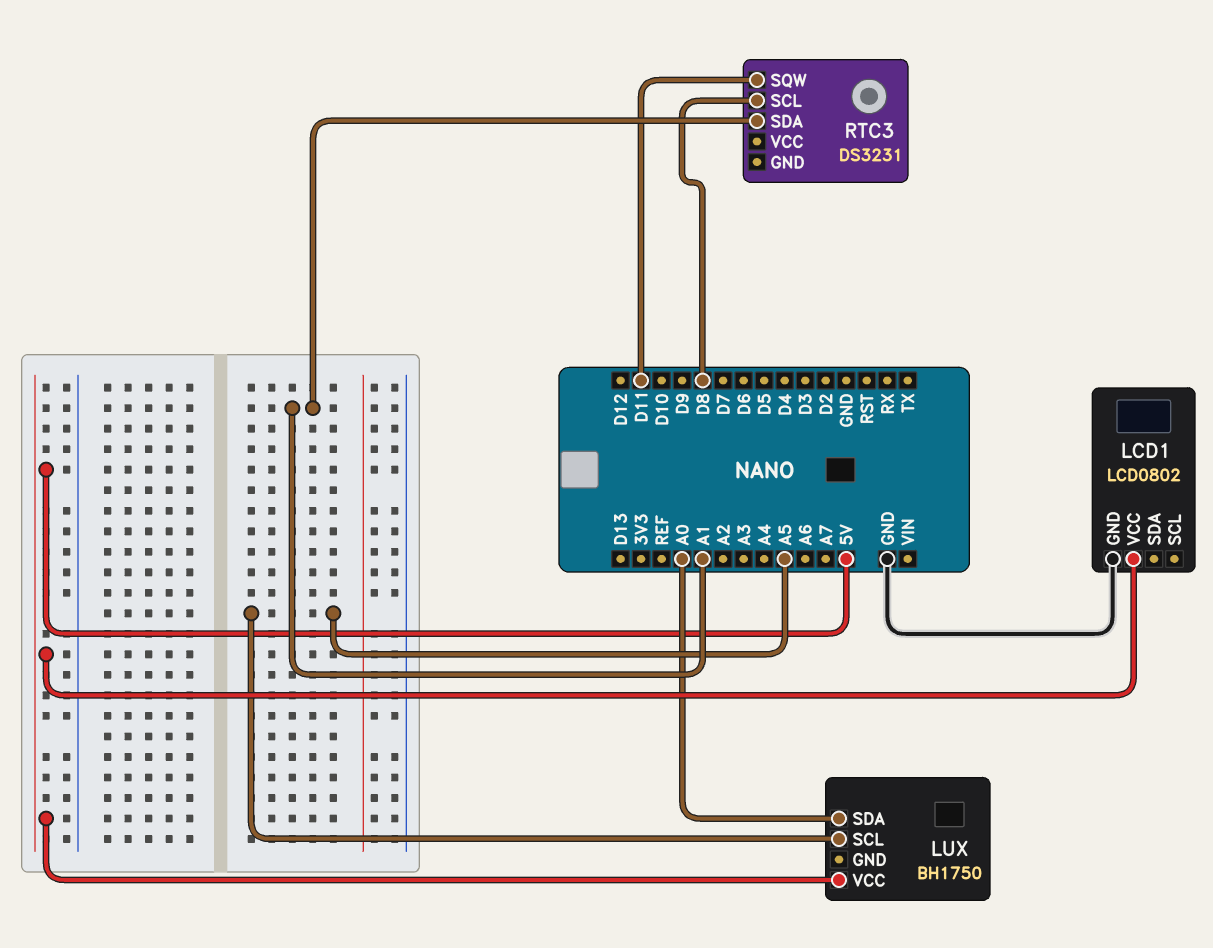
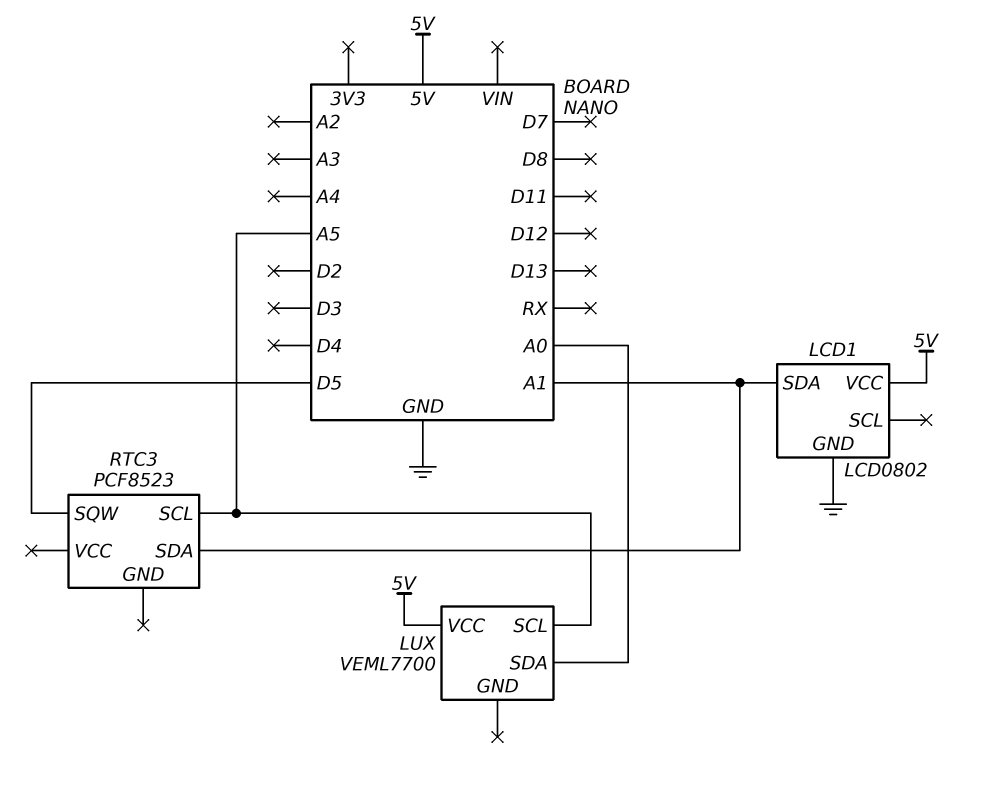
LCD1 pin SDA: none -> A1
LUX: BH1750 -> VEML7700
RTC3: DS3231 -> PCF8523
RTC3 pin SCL: D8 -> A5
RTC3 pin SQW: D11 -> D5

